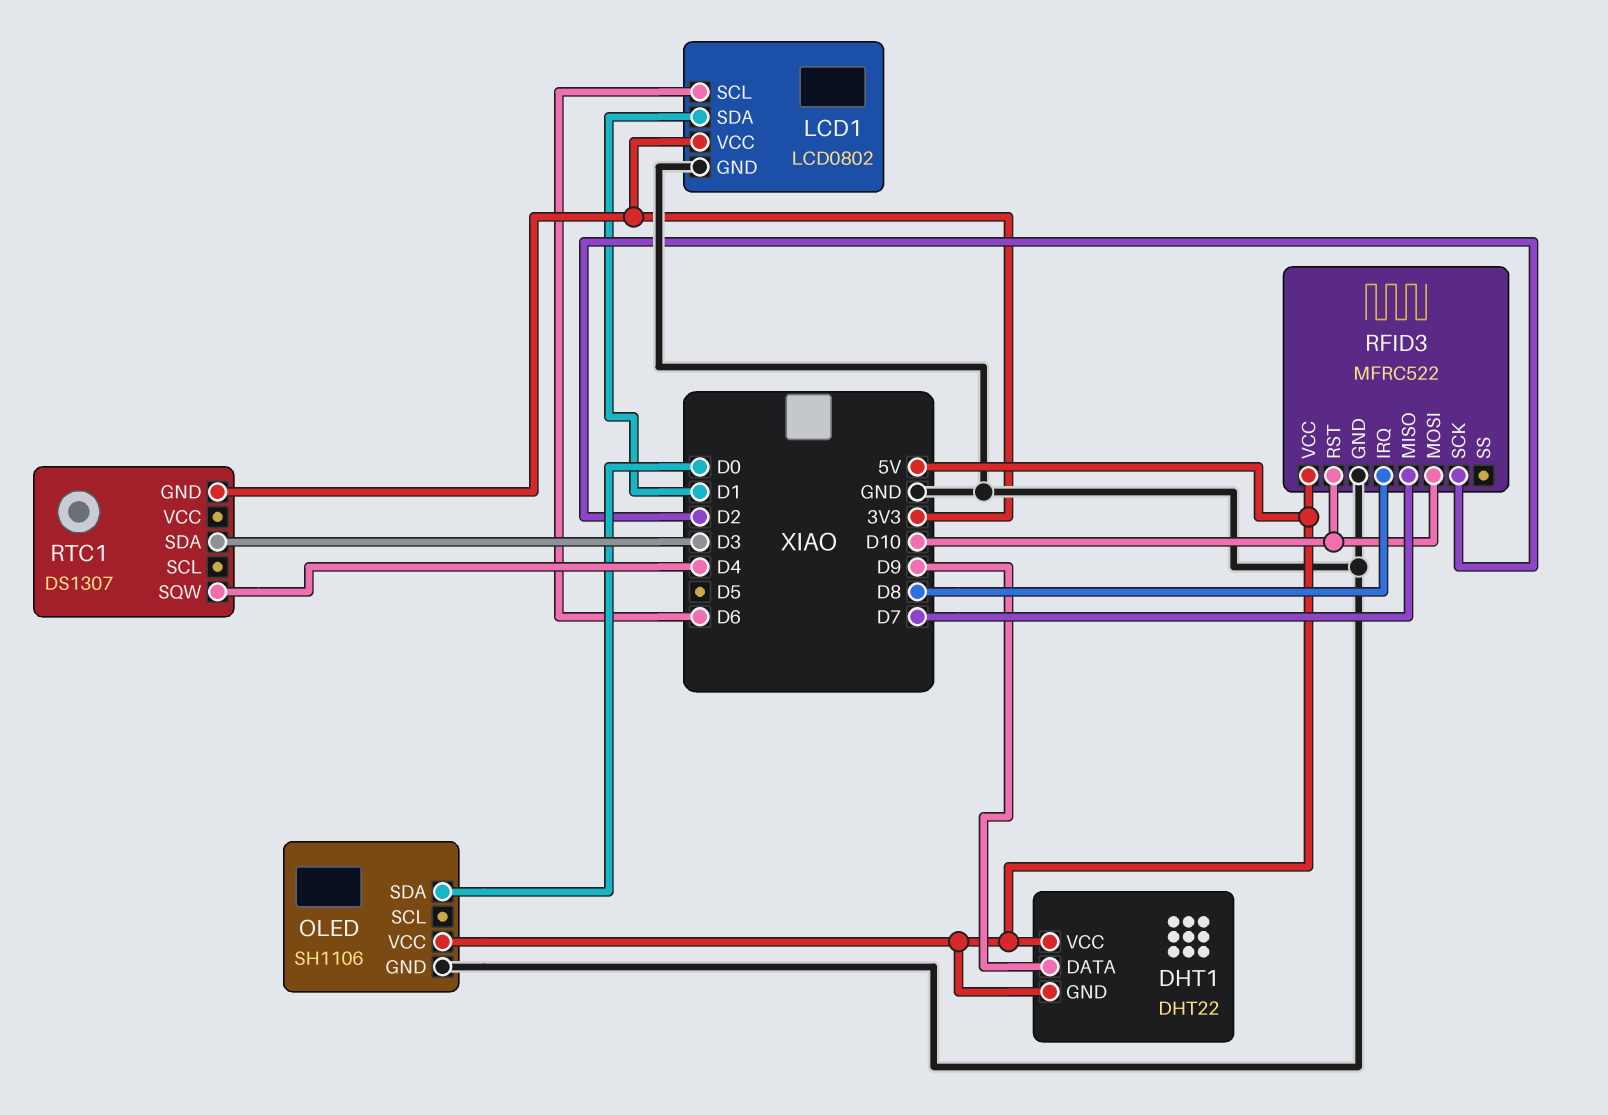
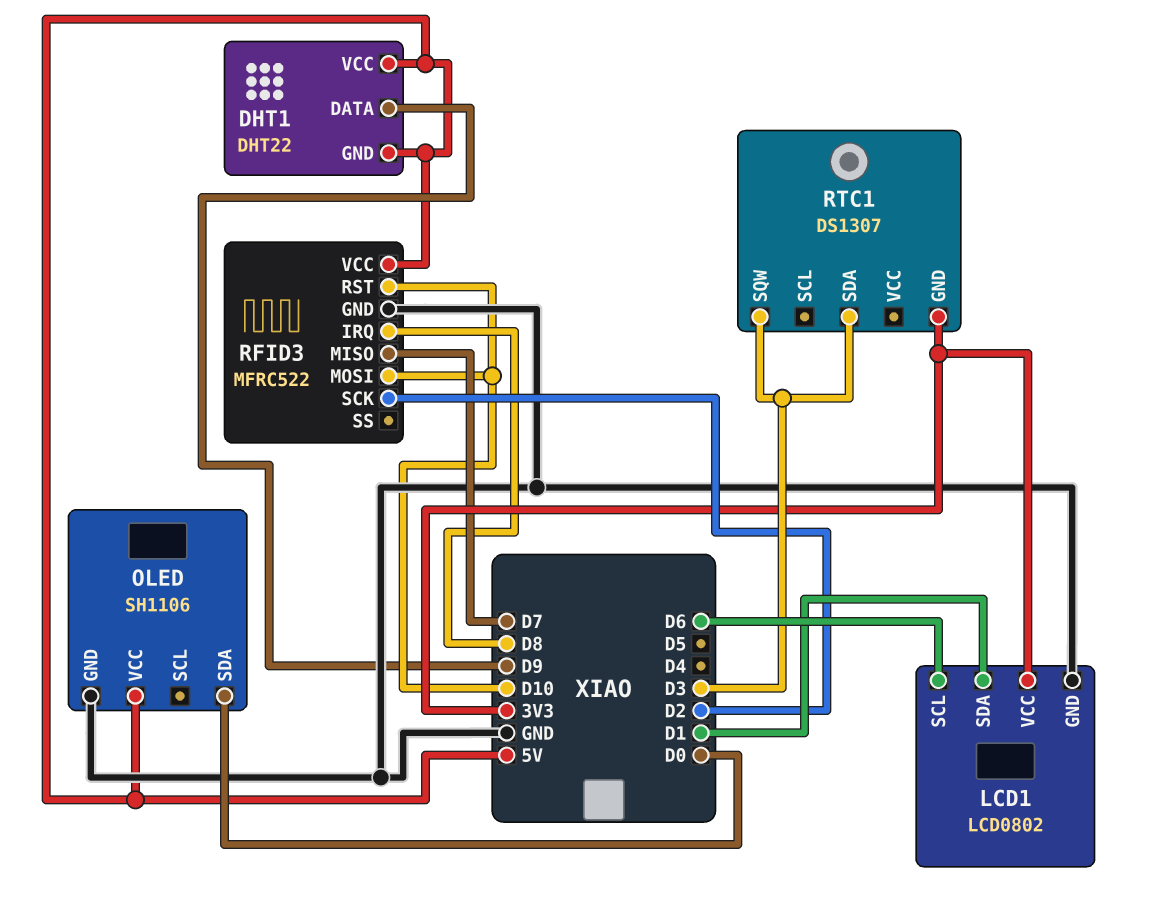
RTC1 pin SQW: D4 -> D3

